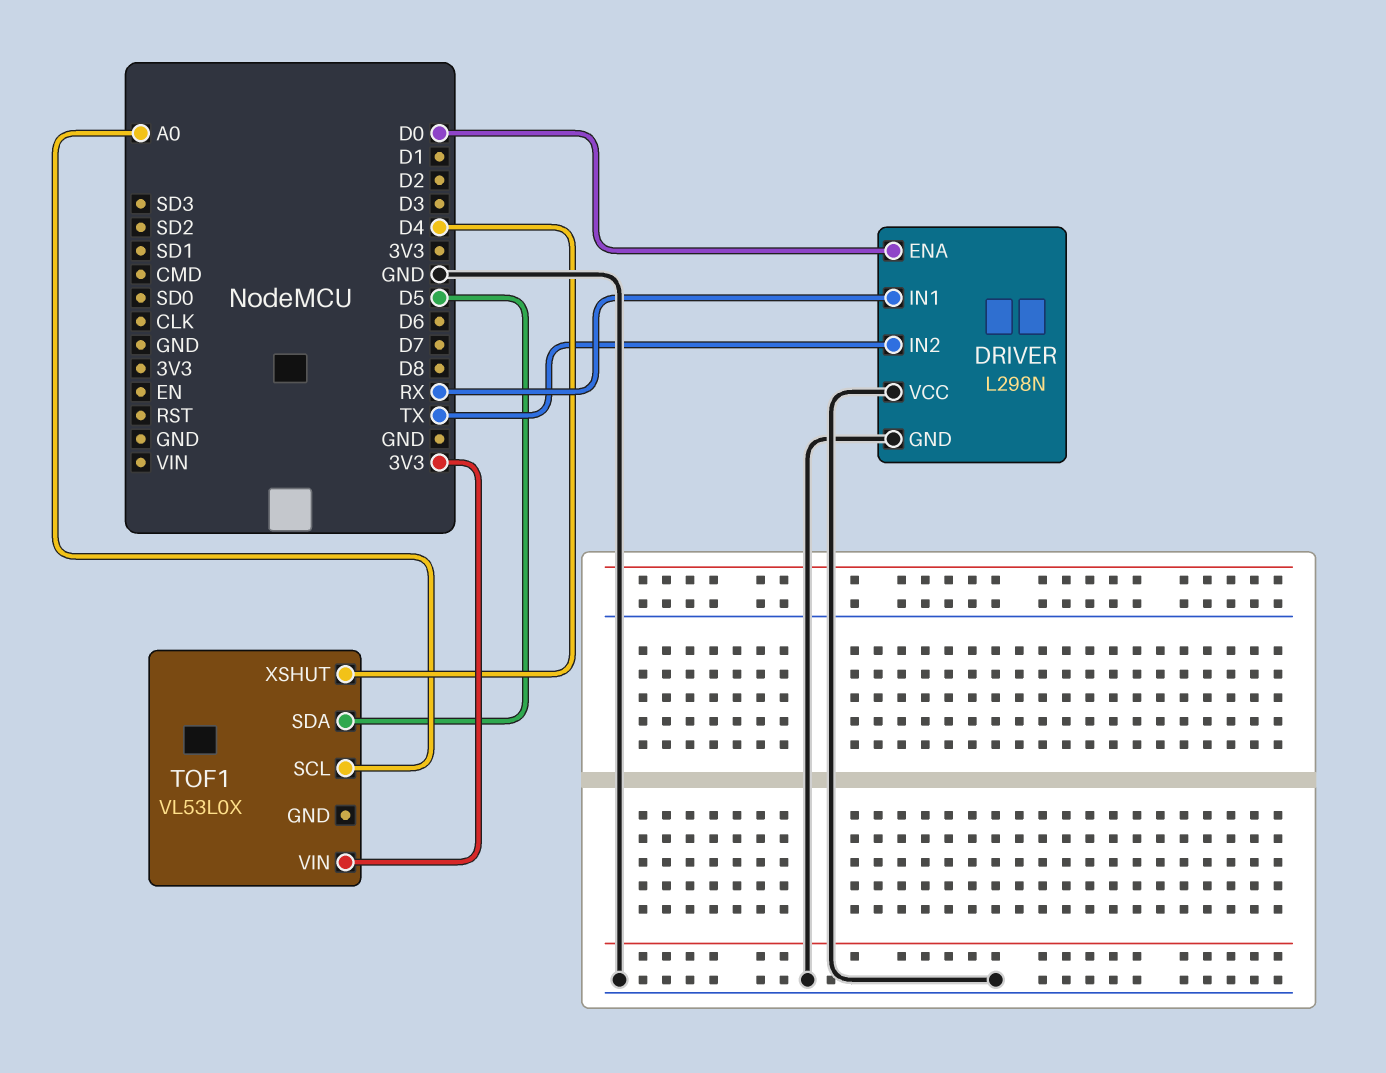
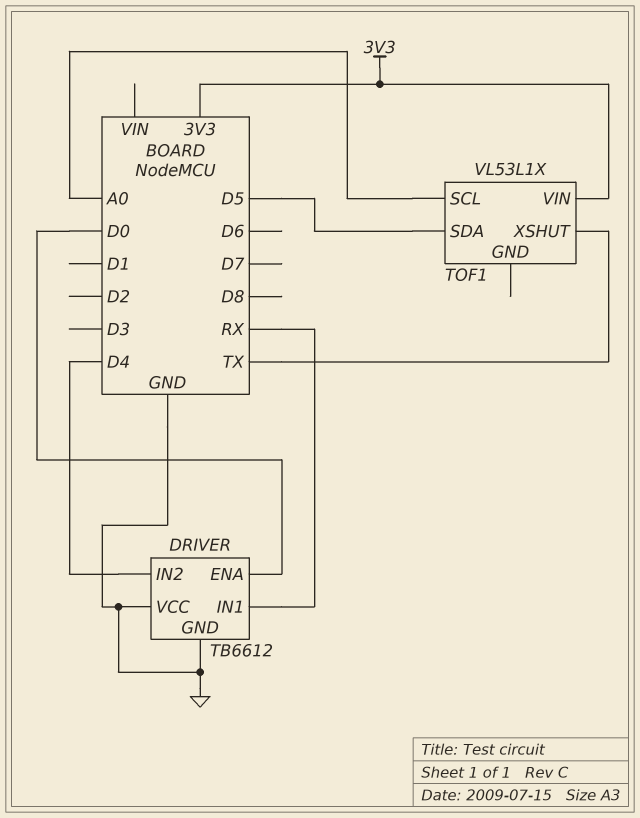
DRIVER: L298N -> TB6612
DRIVER pin IN2: TX -> D4
TOF1: VL53L0X -> VL53L1X
TOF1 pin XSHUT: D4 -> TX

